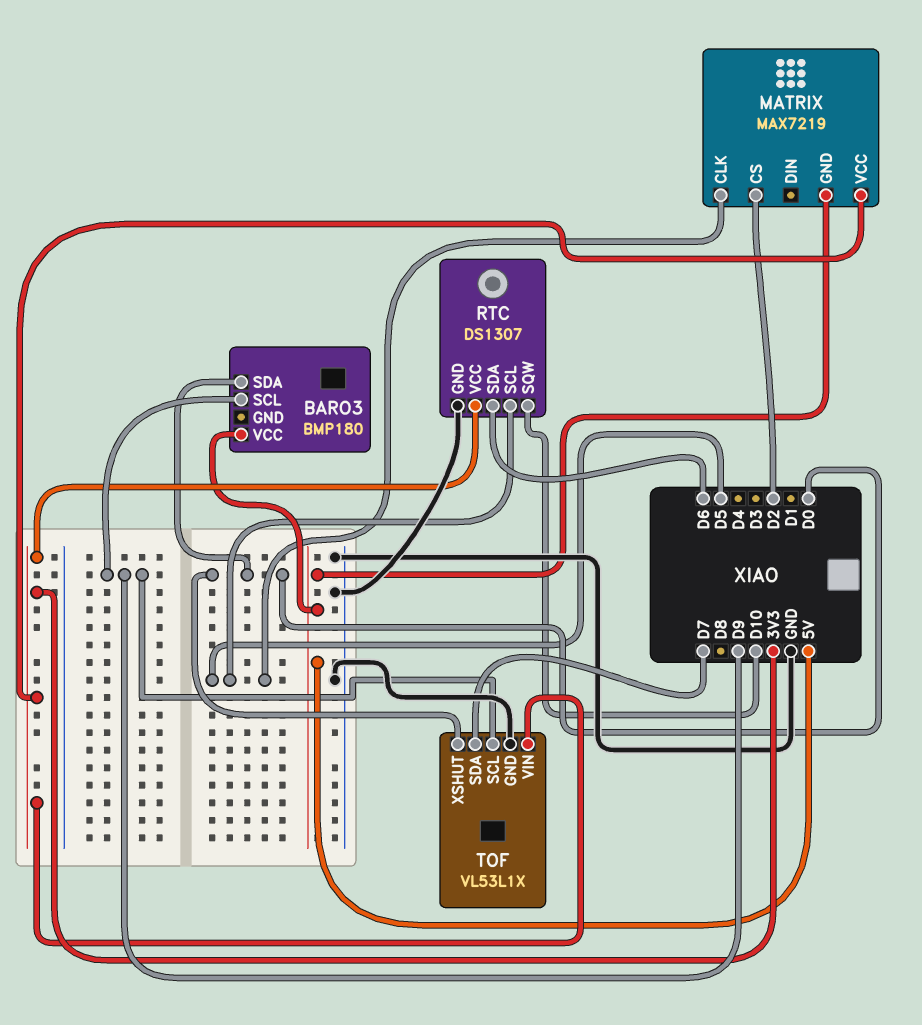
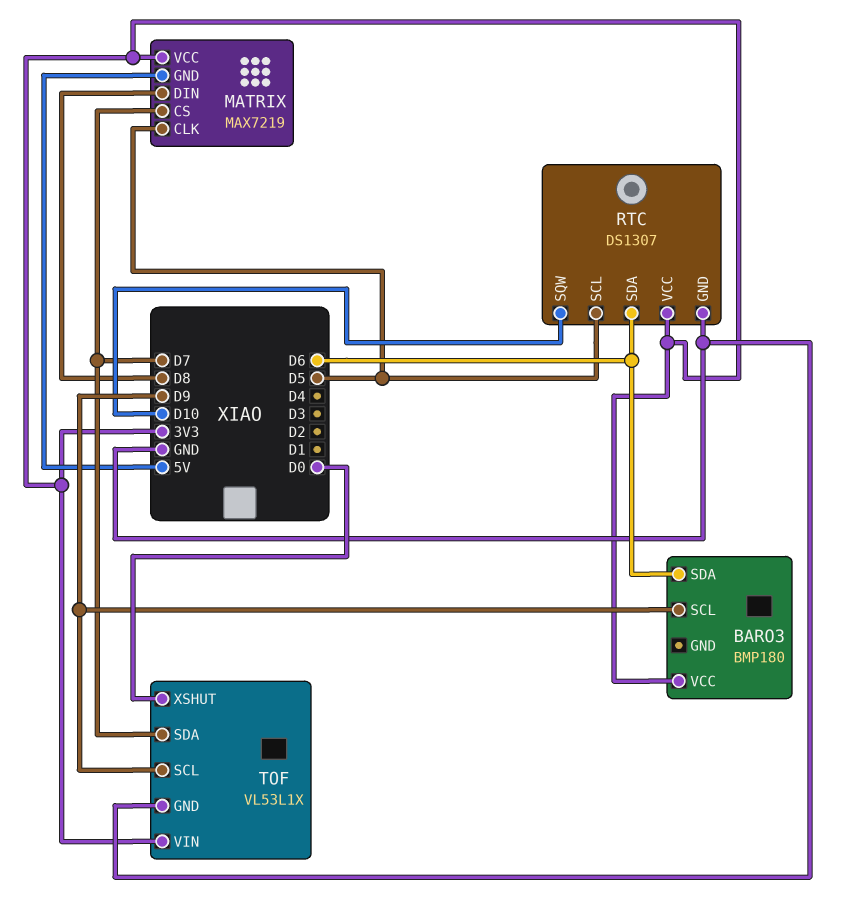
BARO3 pin SDA: D0 -> D6
BARO3 pin VCC: 5V -> 3V3
MATRIX pin CS: D2 -> D7
MATRIX pin DIN: none -> D8

